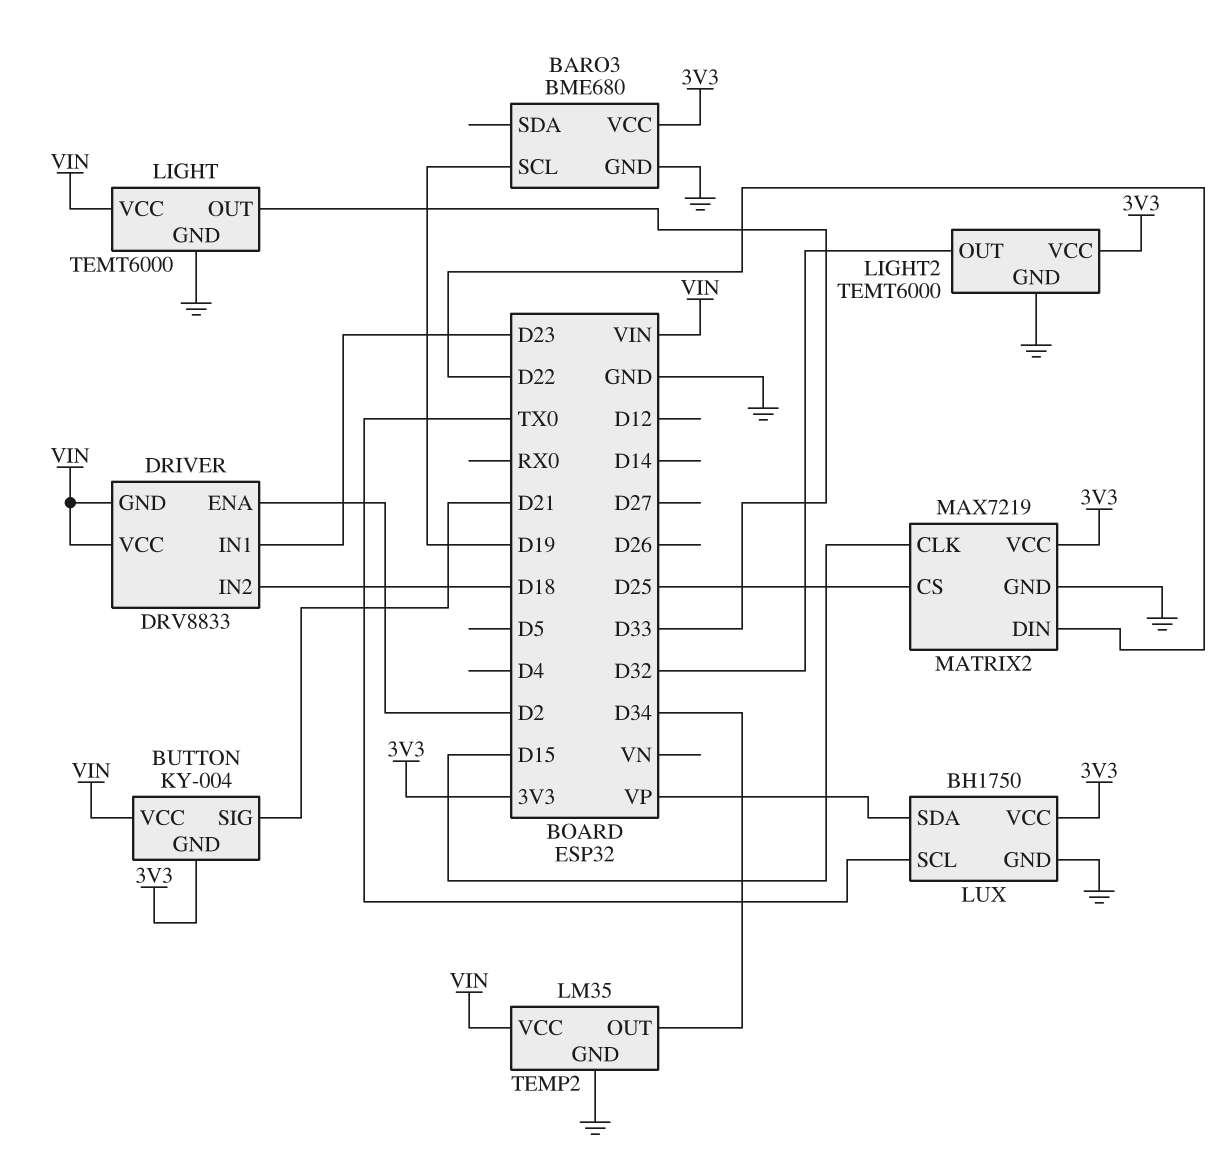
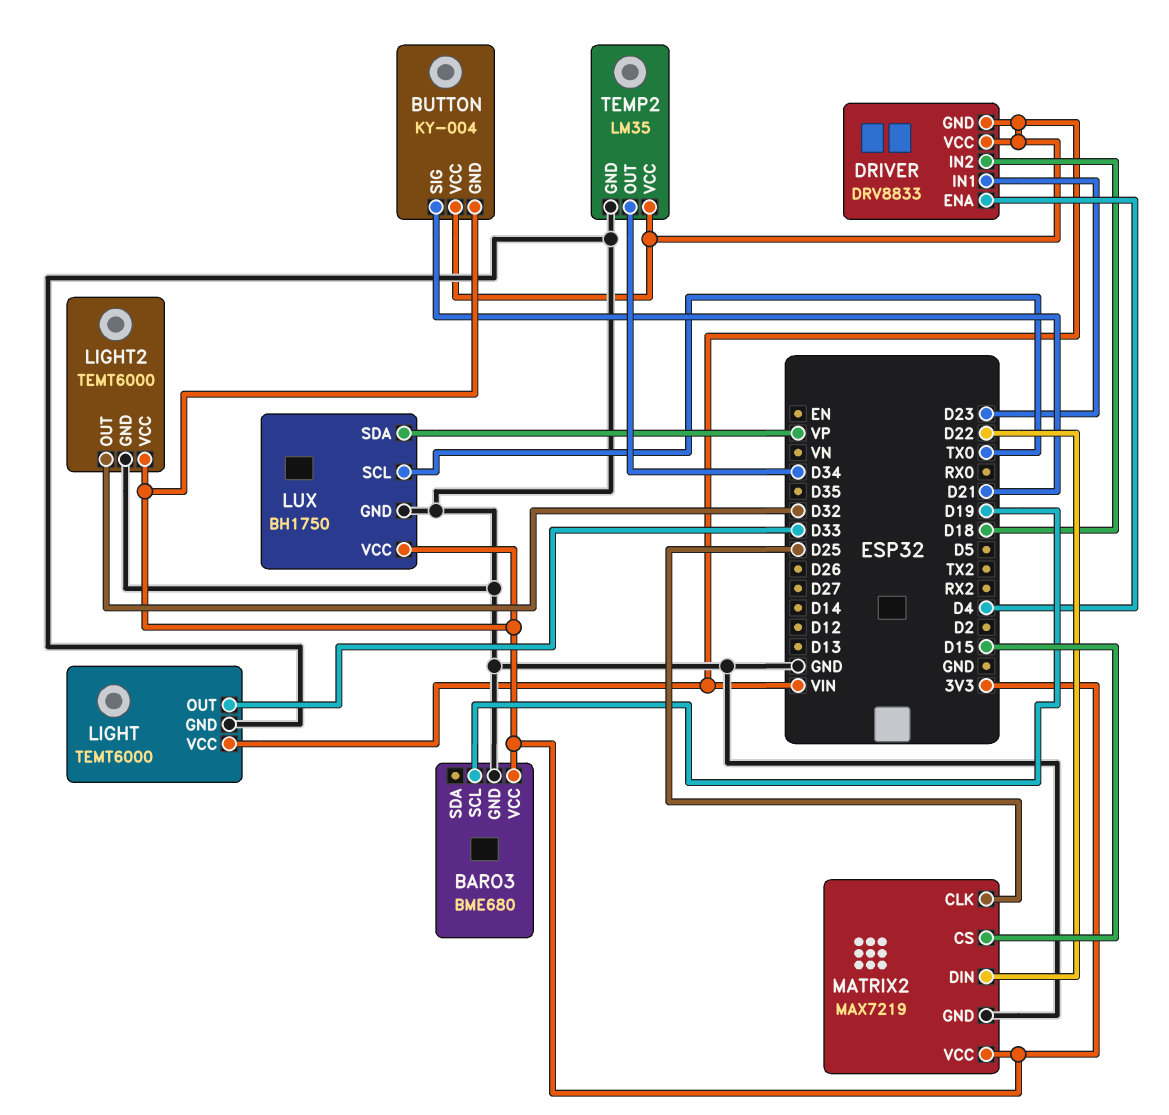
DRIVER pin ENA: D2 -> D4
MATRIX2 pin CLK: D15 -> D25
MATRIX2 pin CS: D25 -> D15

